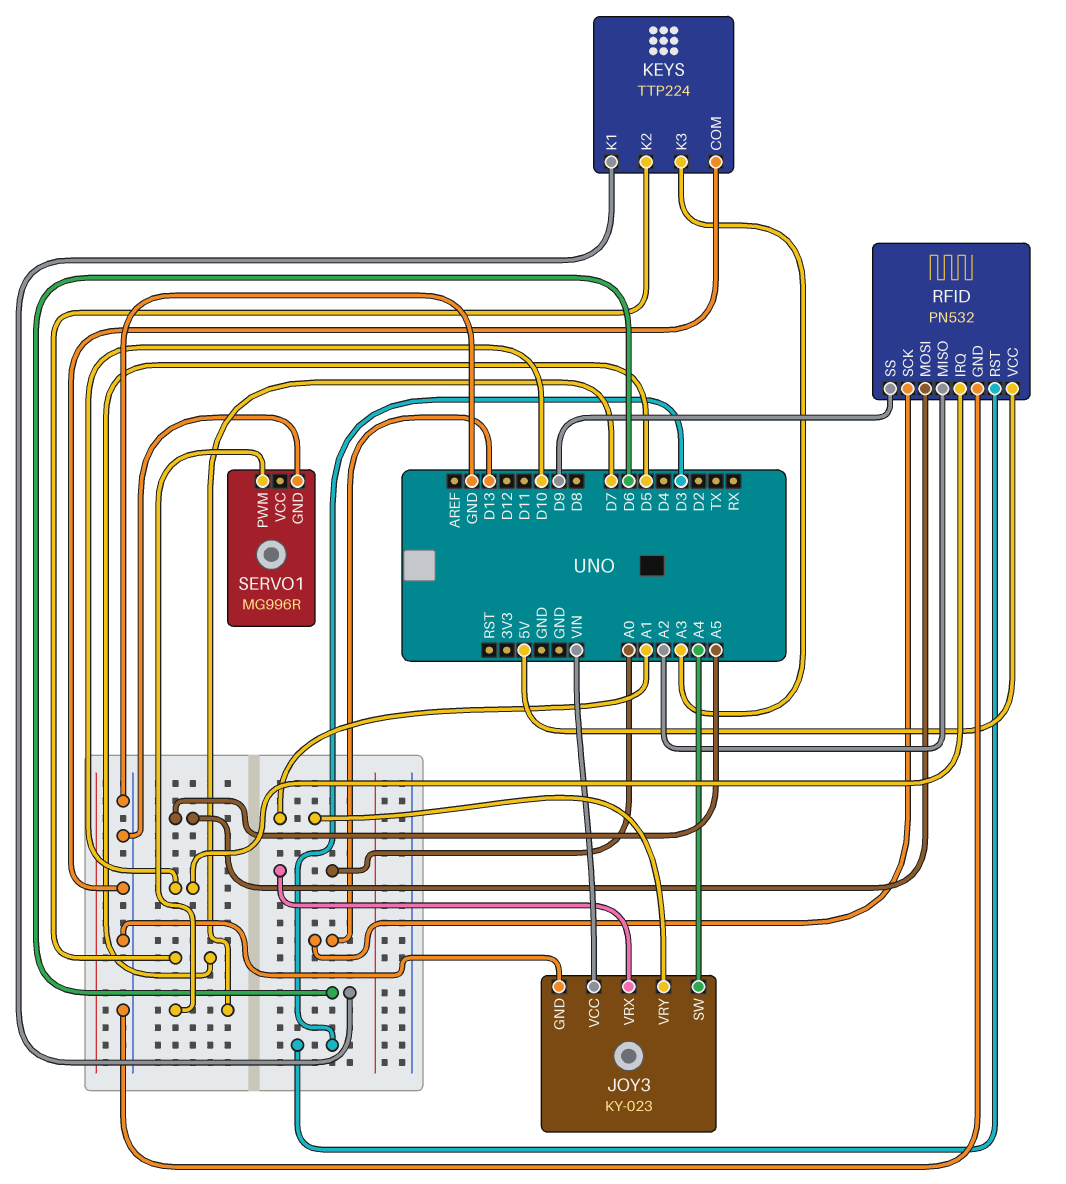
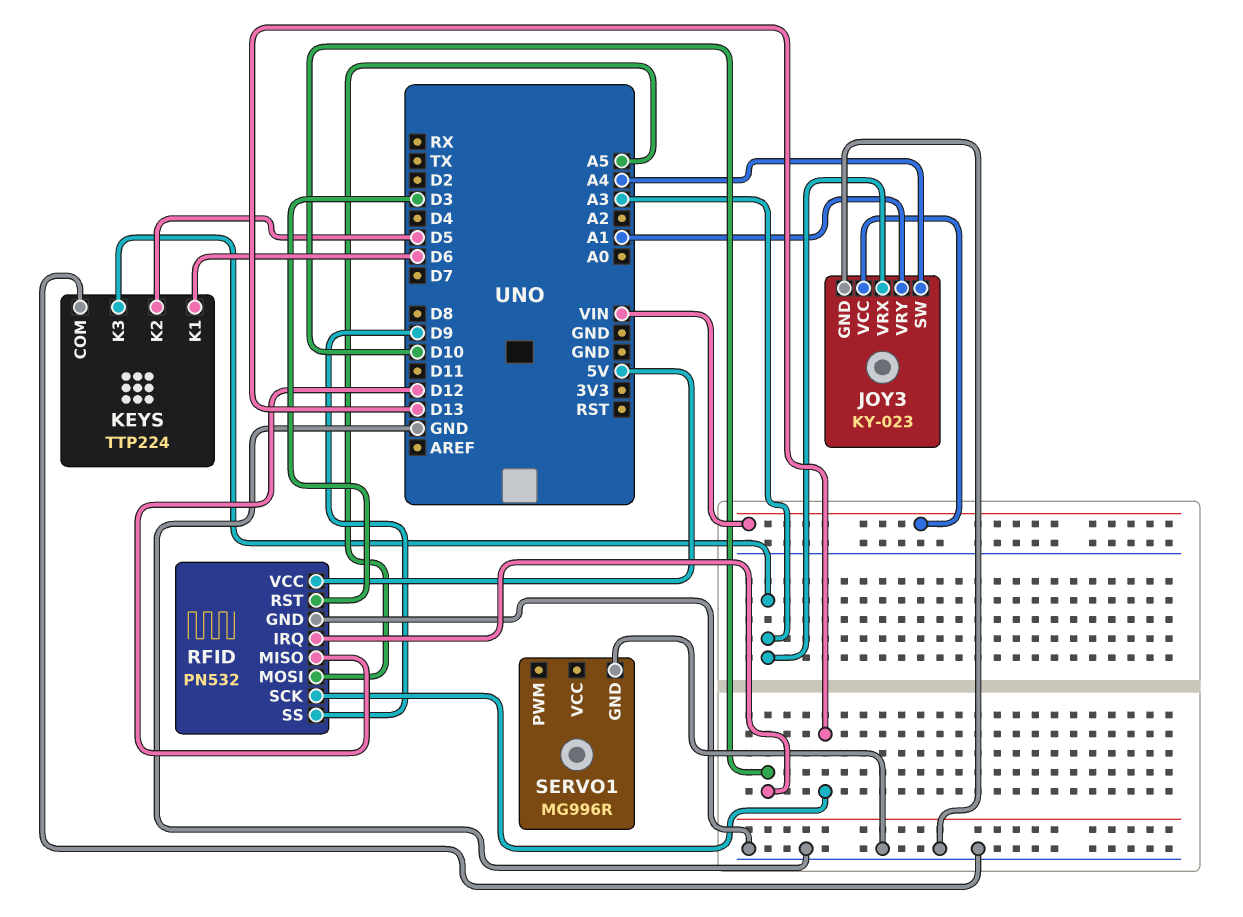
JOY3 pin VRX: A0 -> A3
RFID pin MISO: A2 -> D12
SERVO1 pin PWM: D7 -> none

